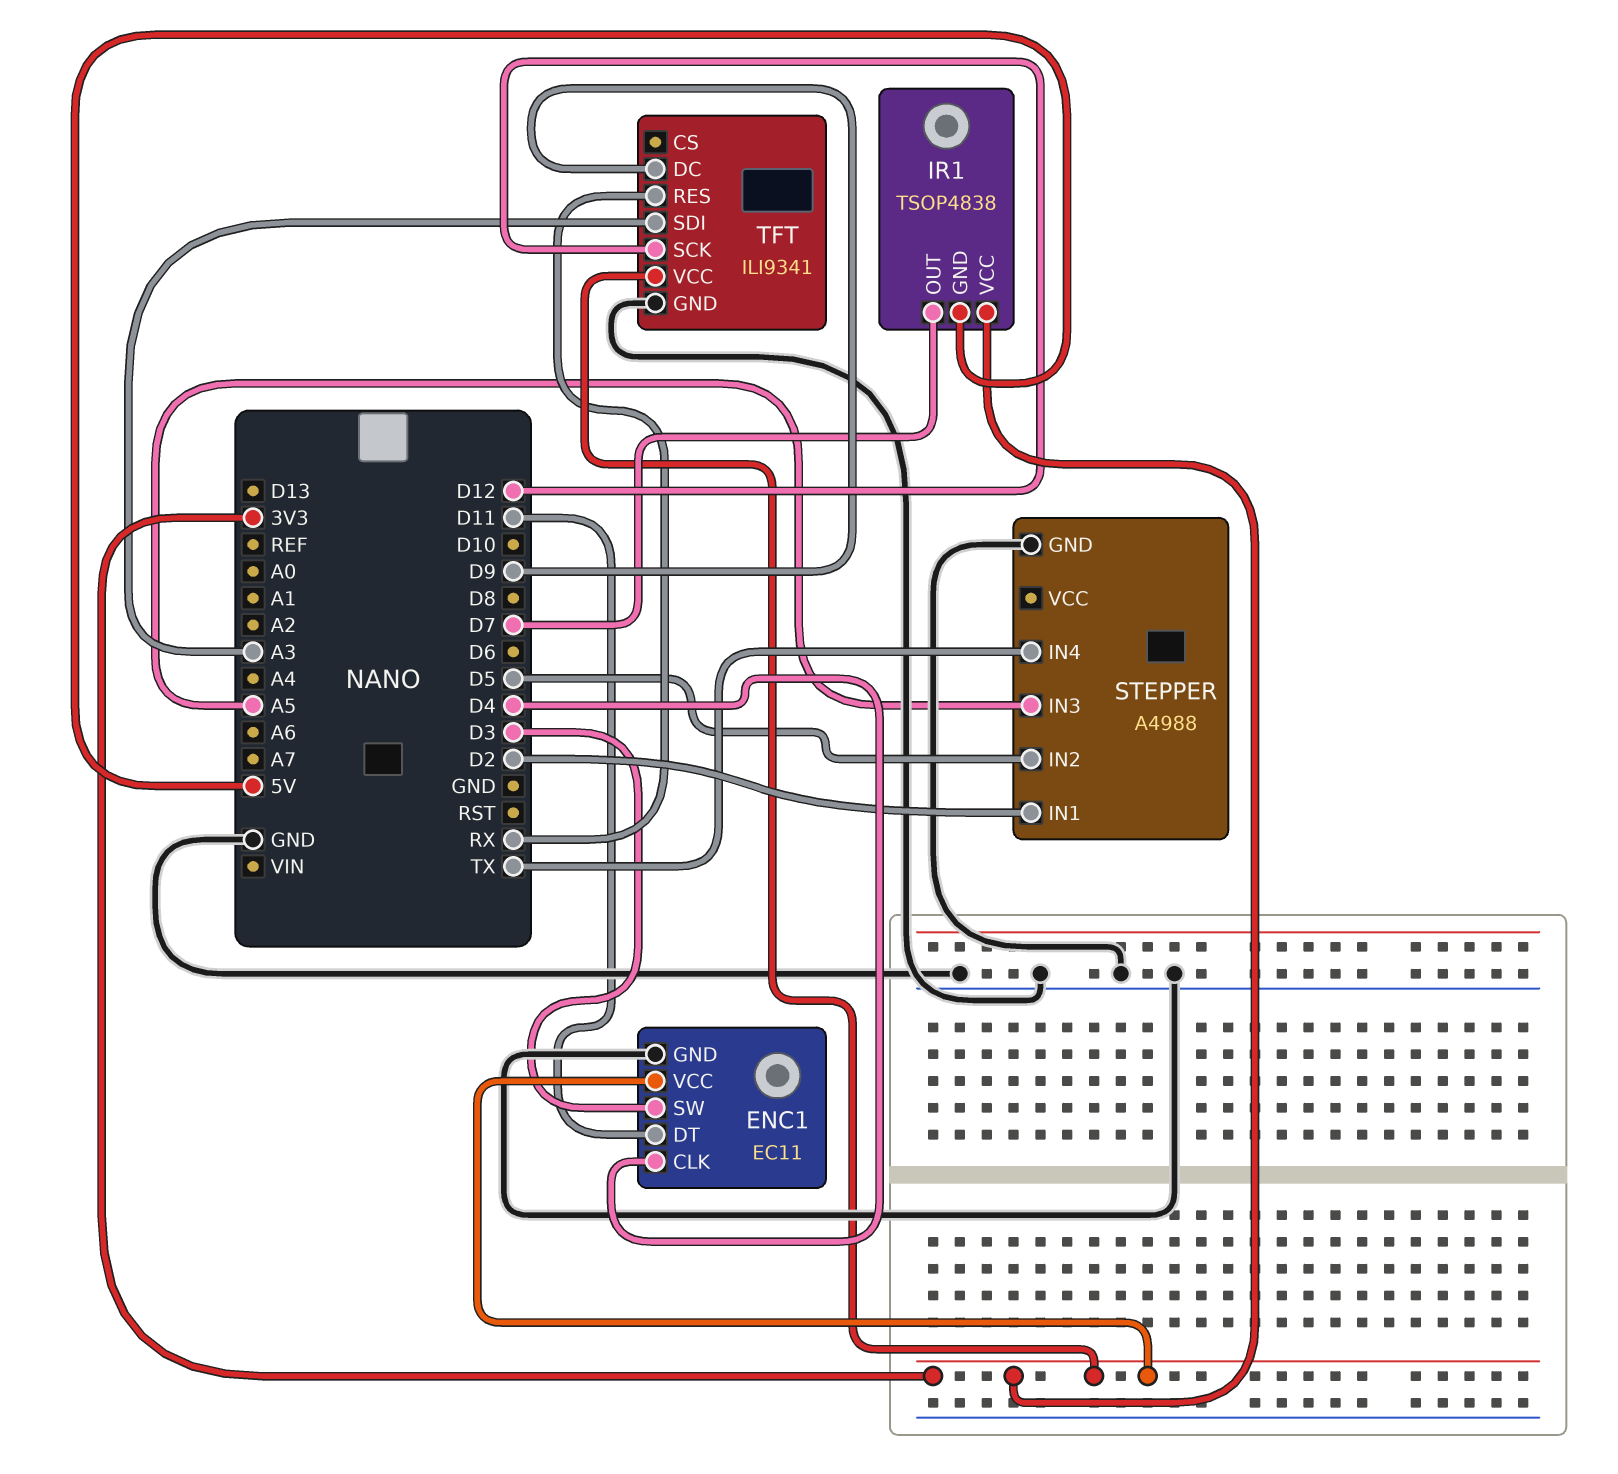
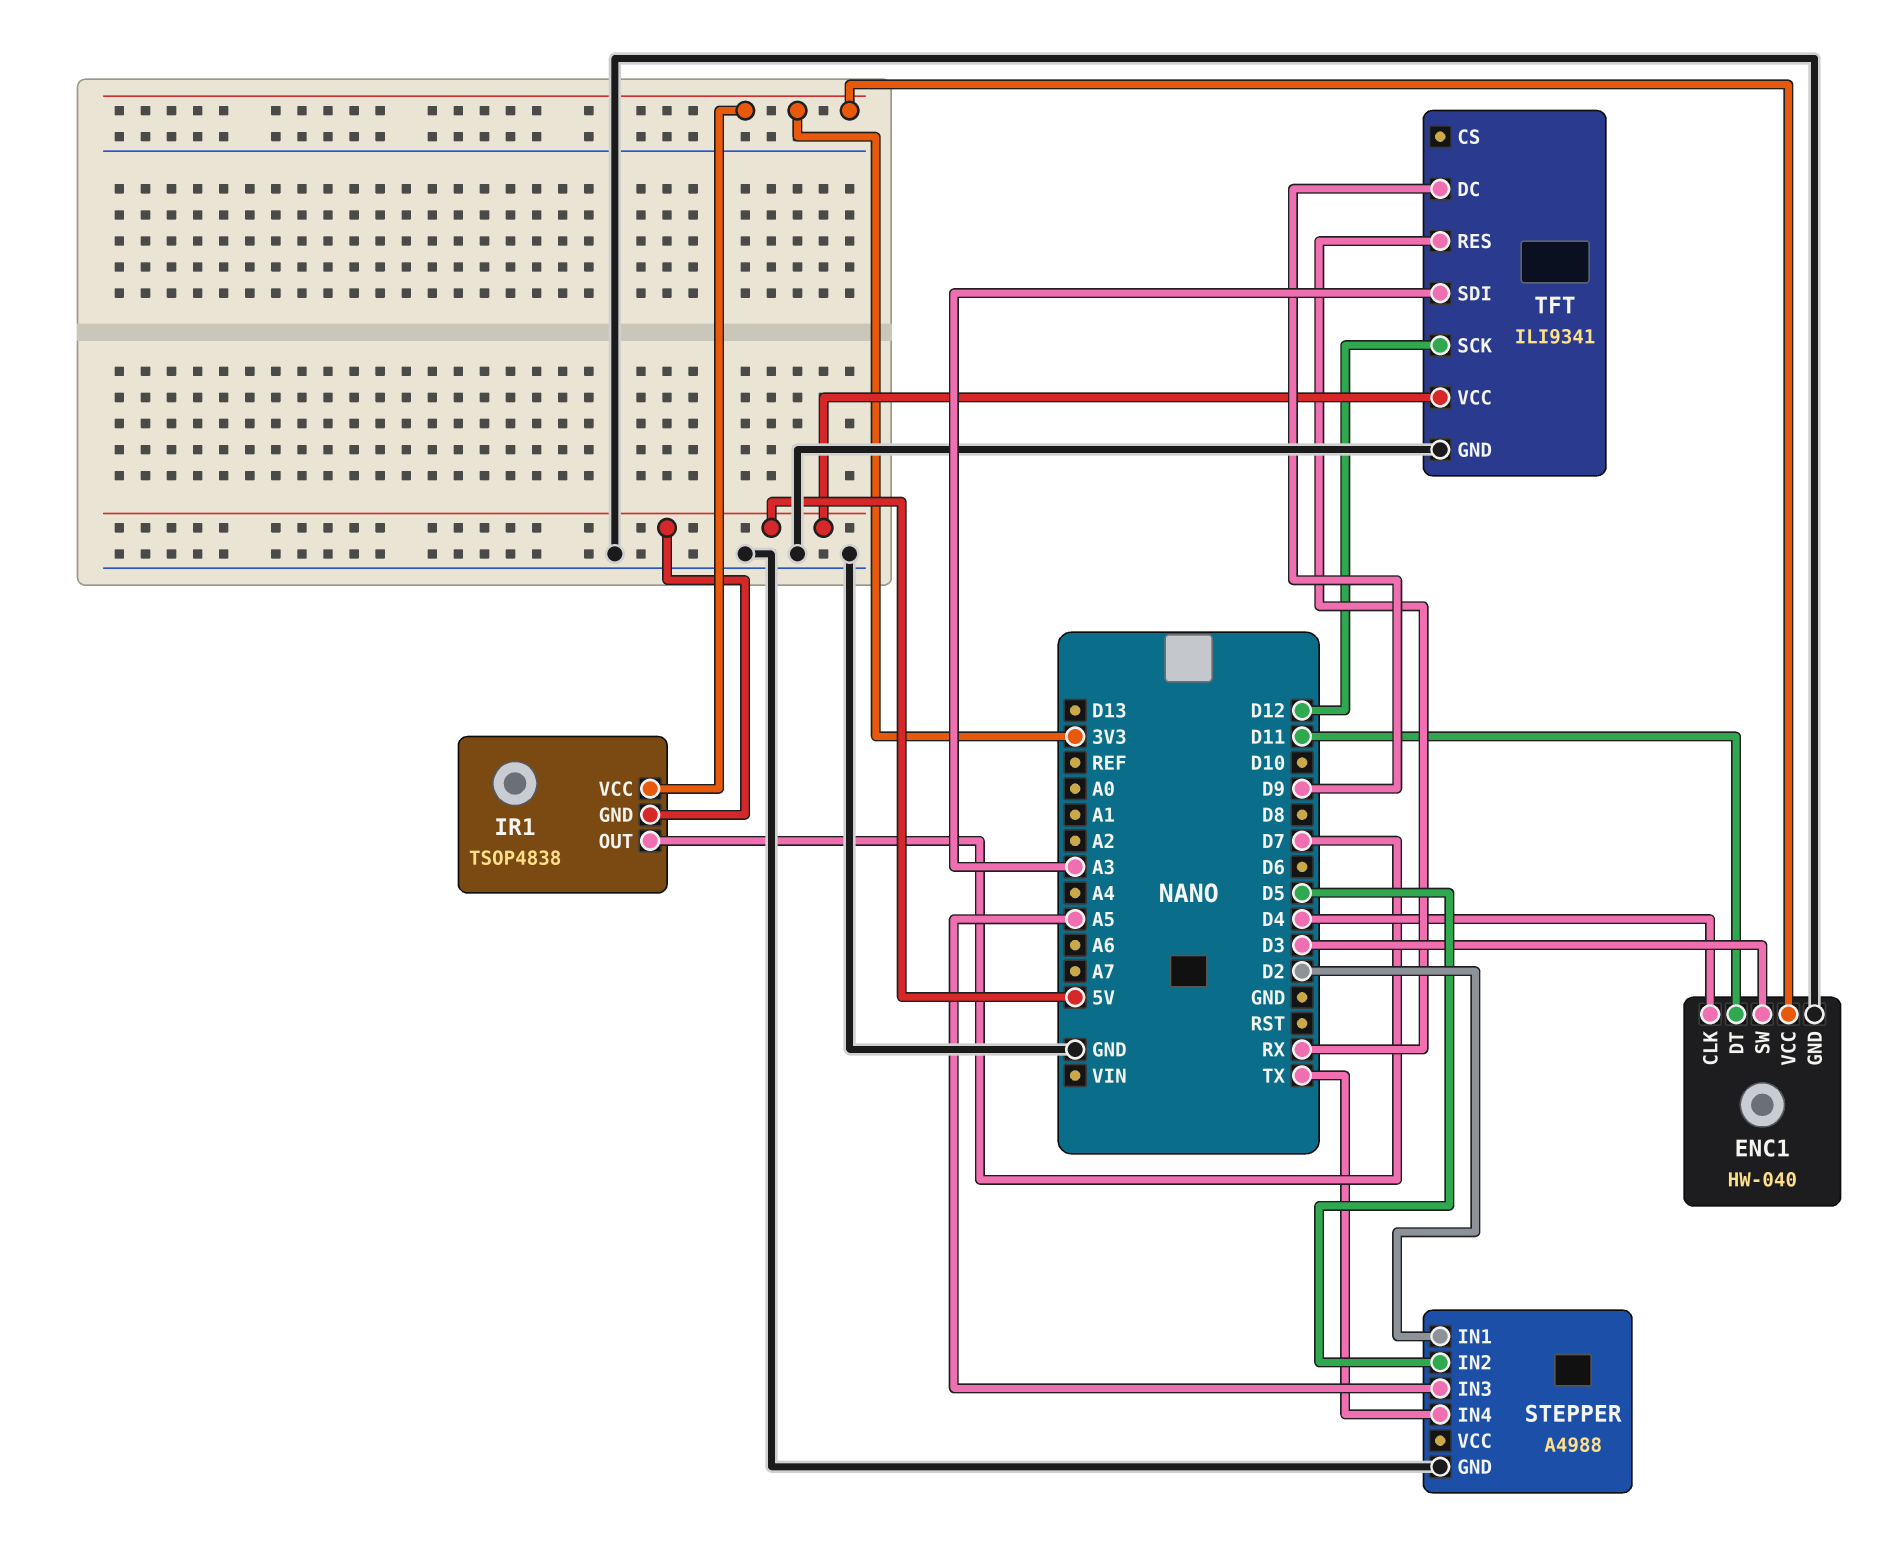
ENC1: EC11 -> HW-040
TFT pin VCC: 3V3 -> 5V

